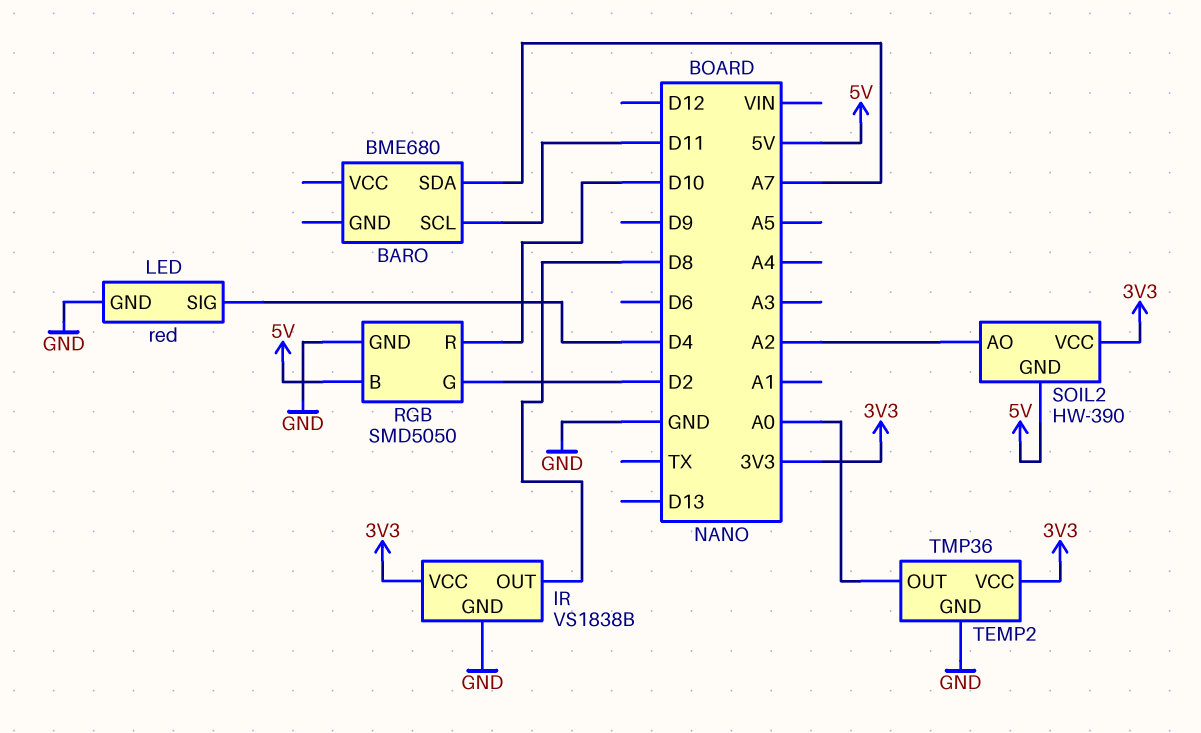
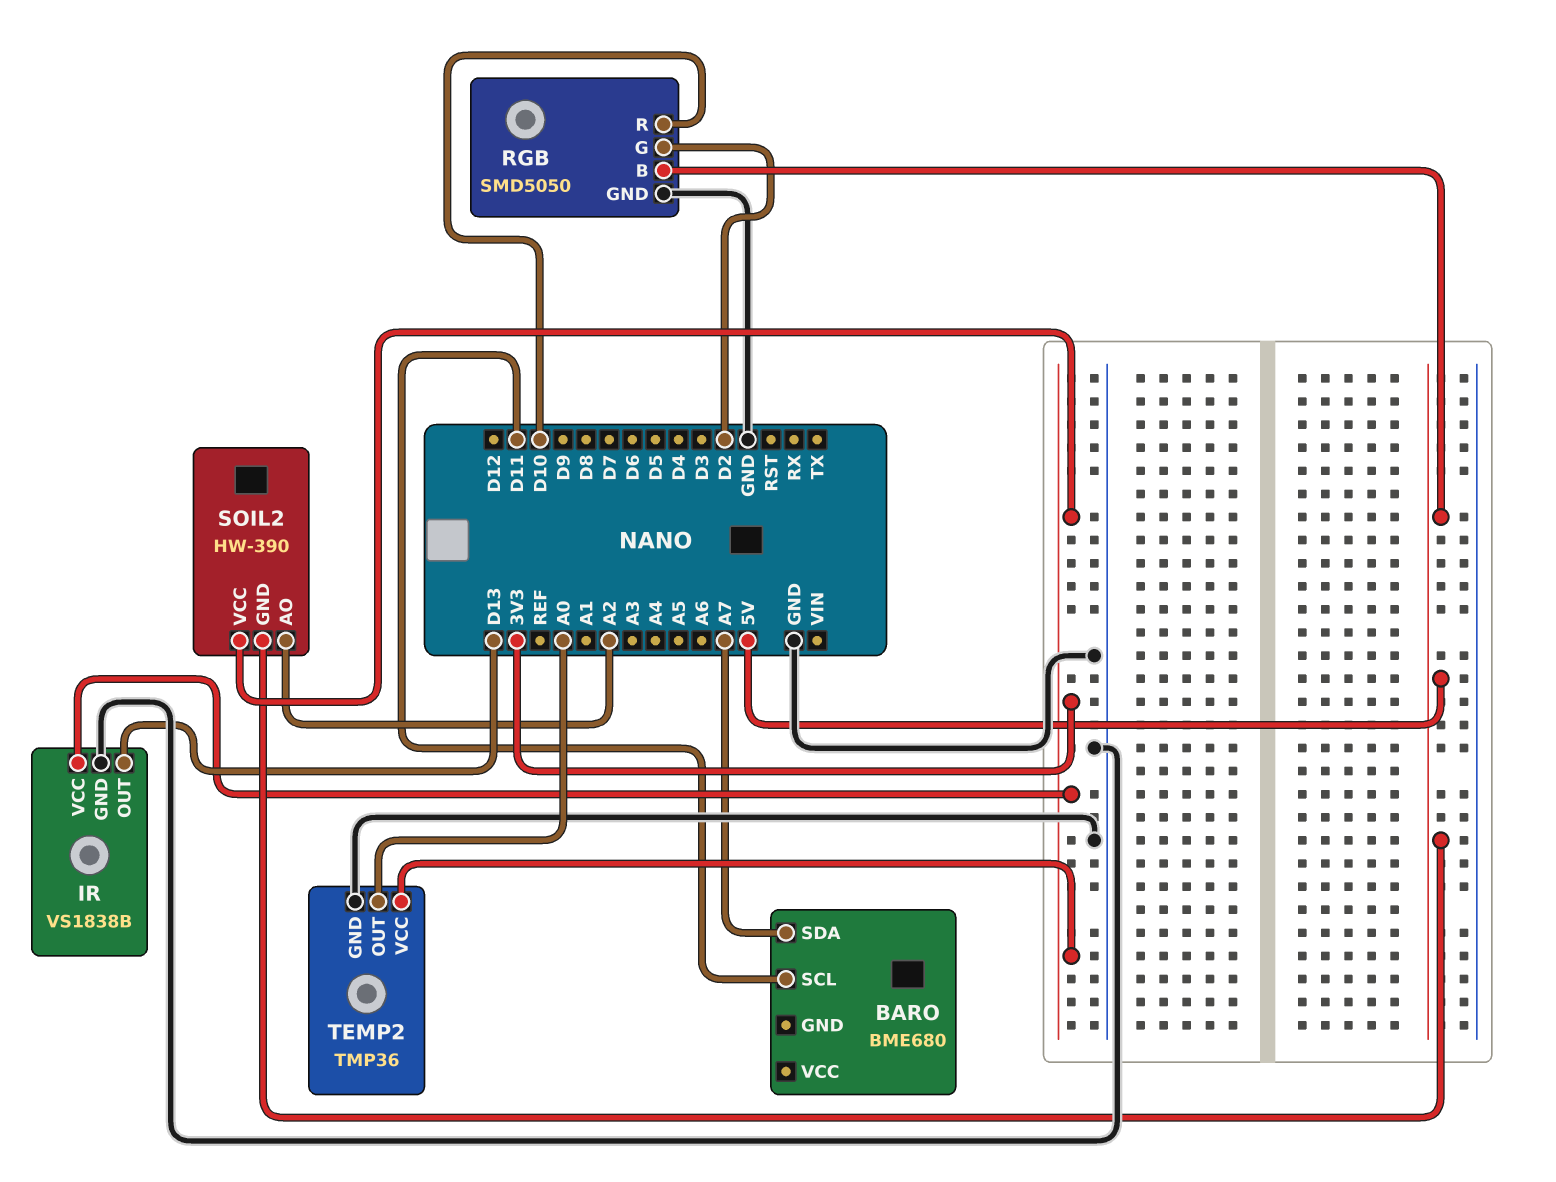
IR pin OUT: D8 -> D13
LED: red -> none
LED pin GND: GND -> none
LED pin SIG: D4 -> none

